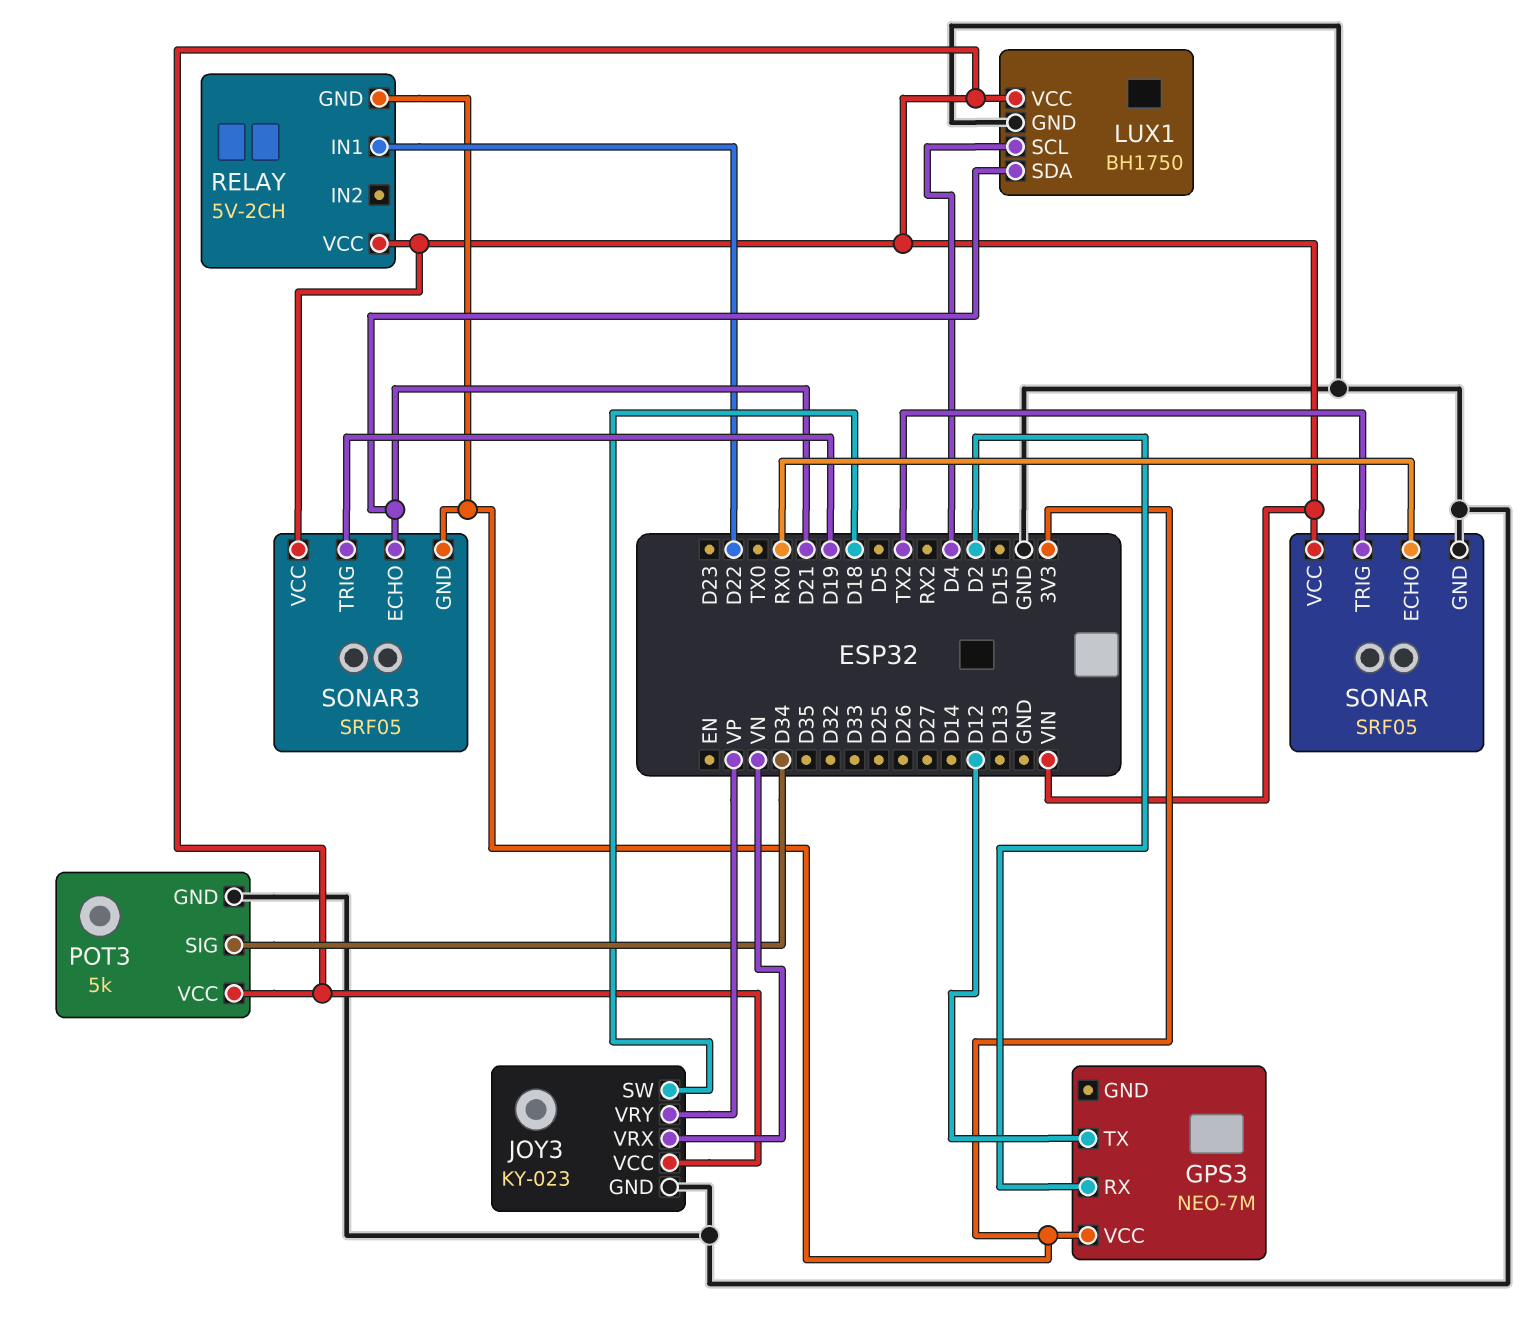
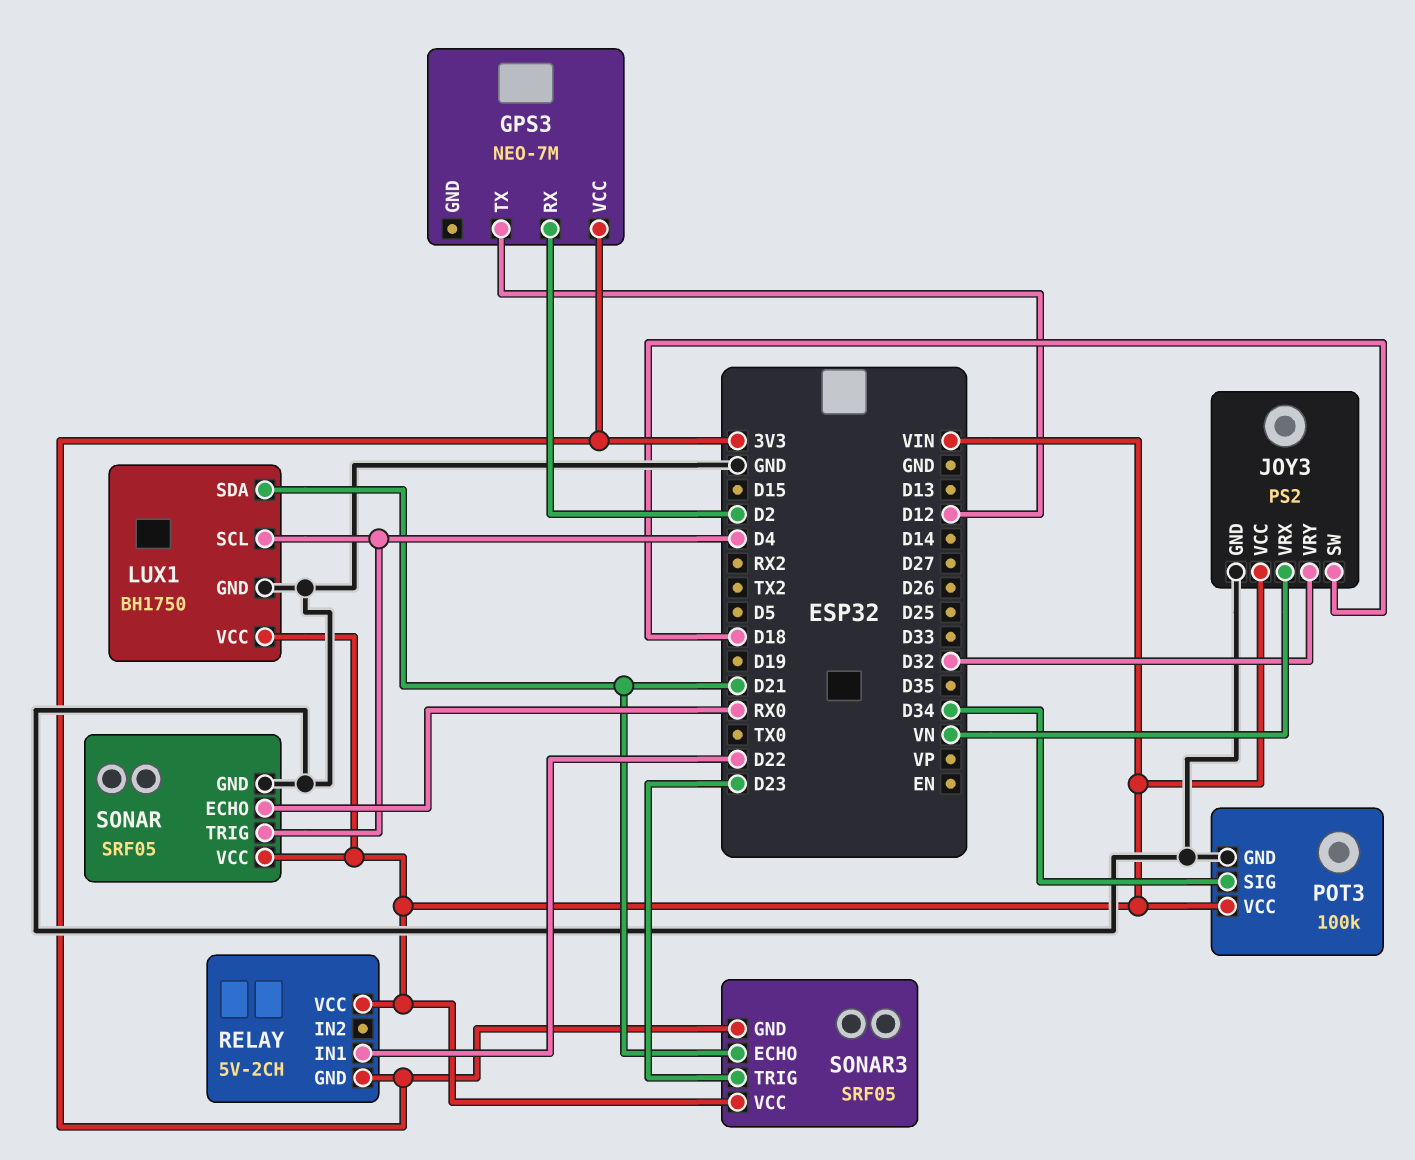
JOY3: KY-023 -> PS2
JOY3 pin VRY: VP -> D32
POT3: 5k -> 100k
SONAR pin TRIG: TX2 -> D4
SONAR3 pin TRIG: D19 -> D23

